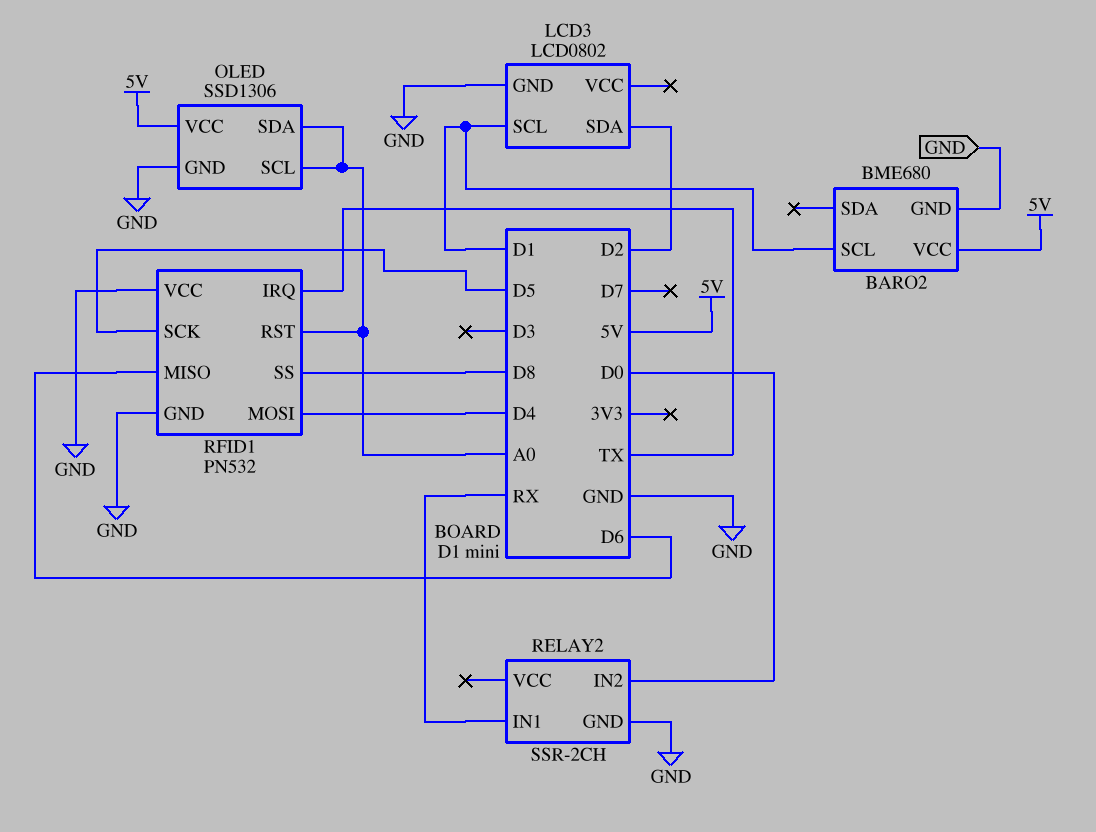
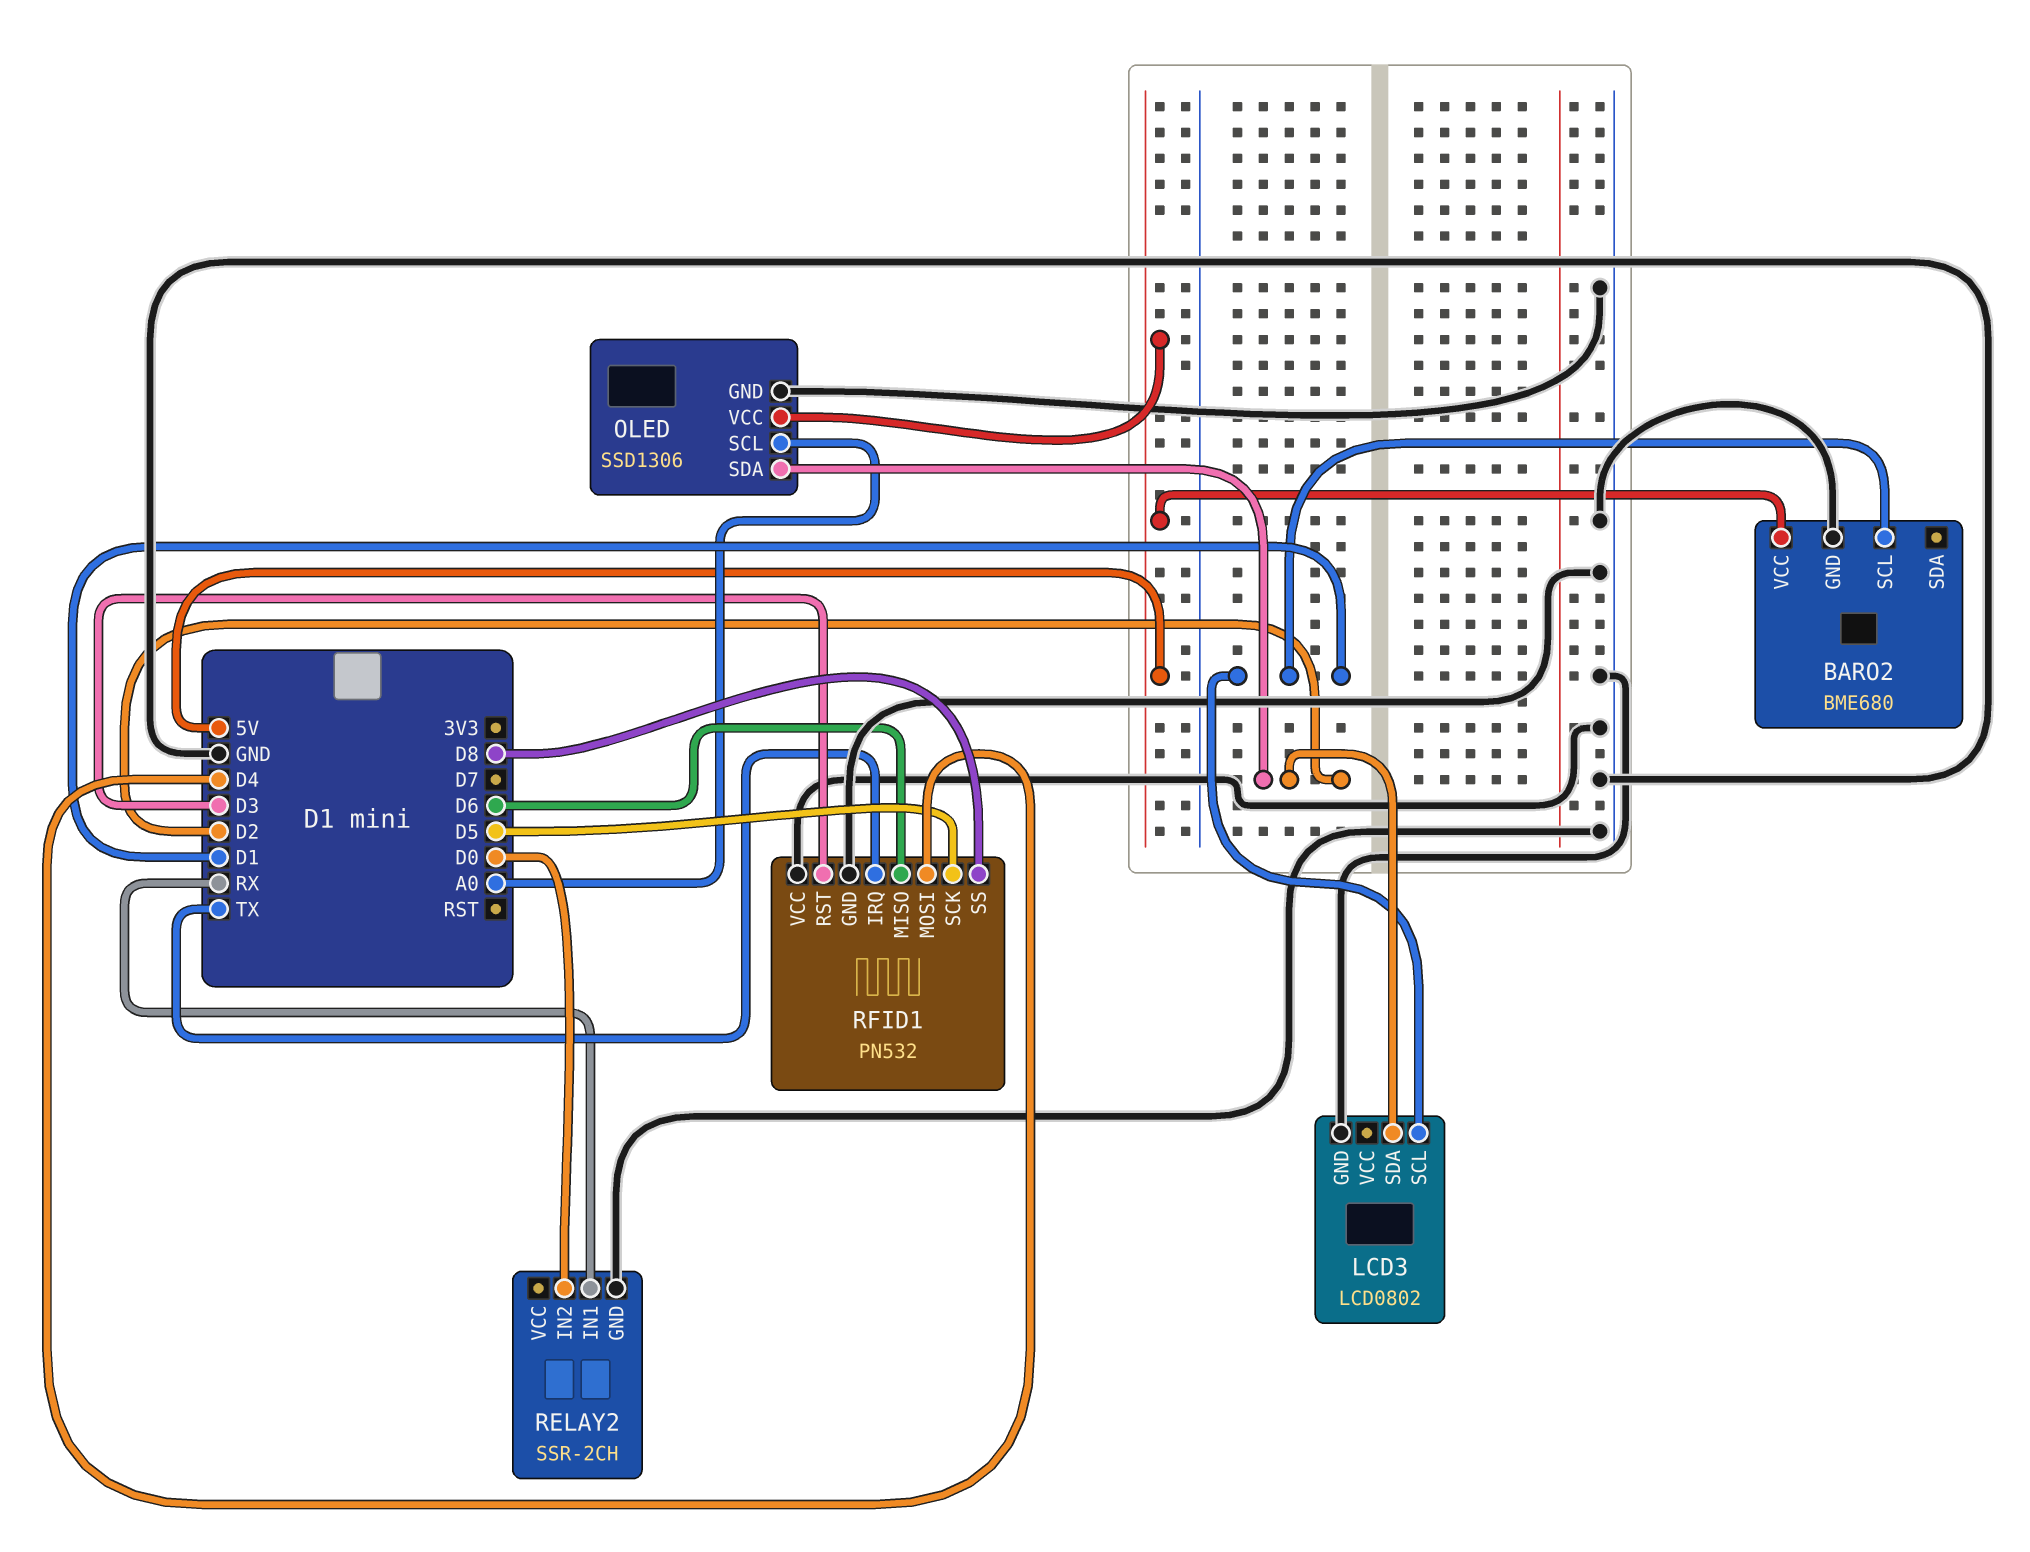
OLED pin SDA: A0 -> D2
RFID1 pin RST: A0 -> D3

